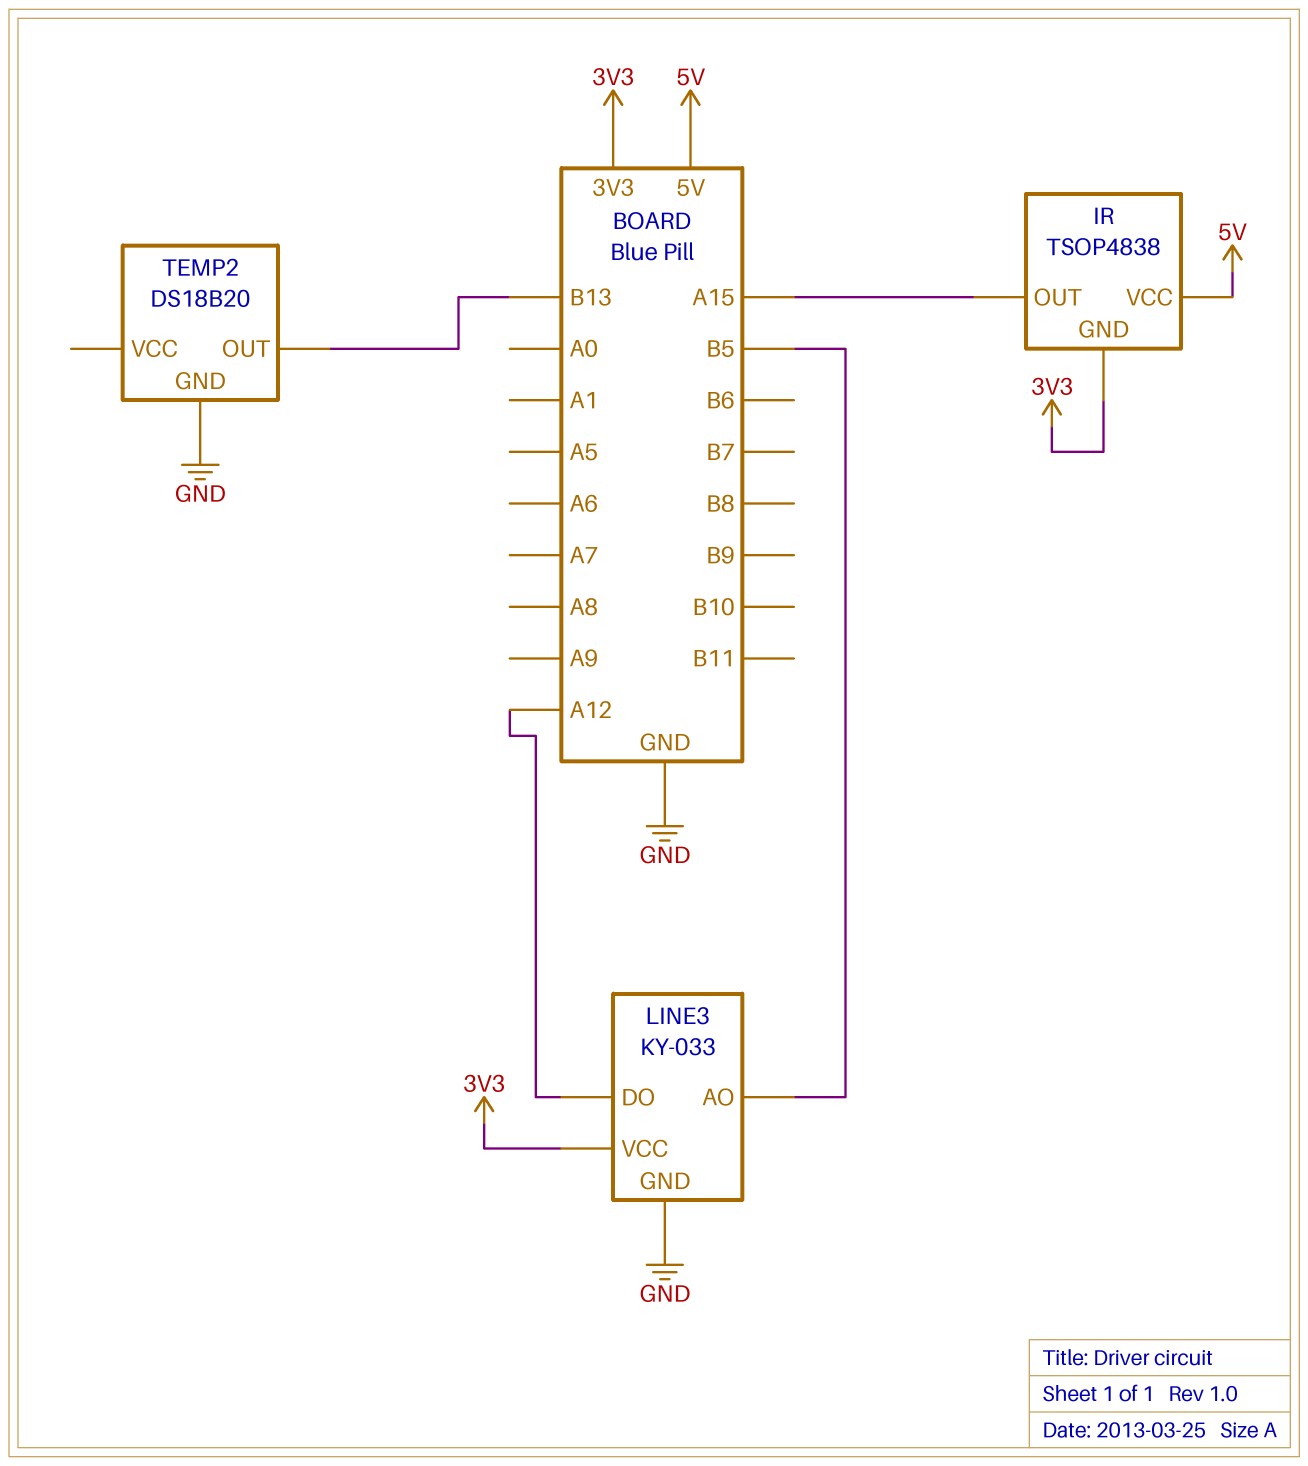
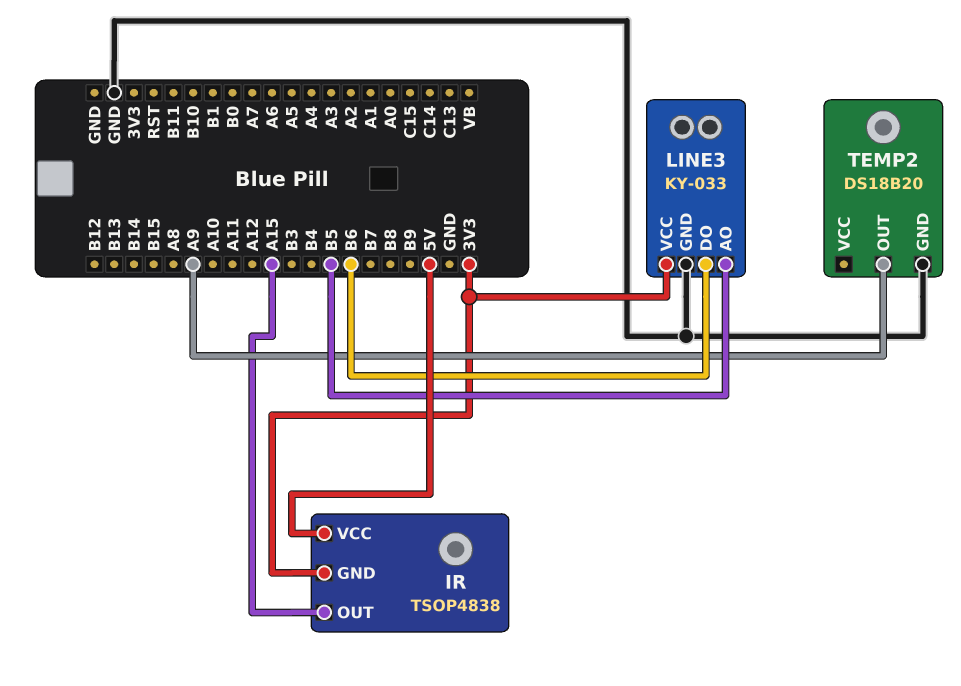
LINE3 pin DO: A12 -> B6
TEMP2 pin OUT: B13 -> A9

